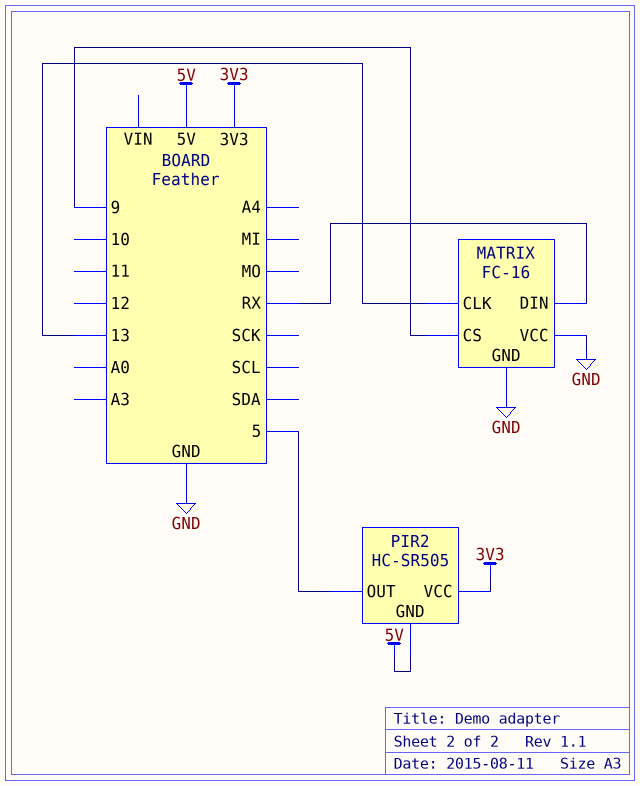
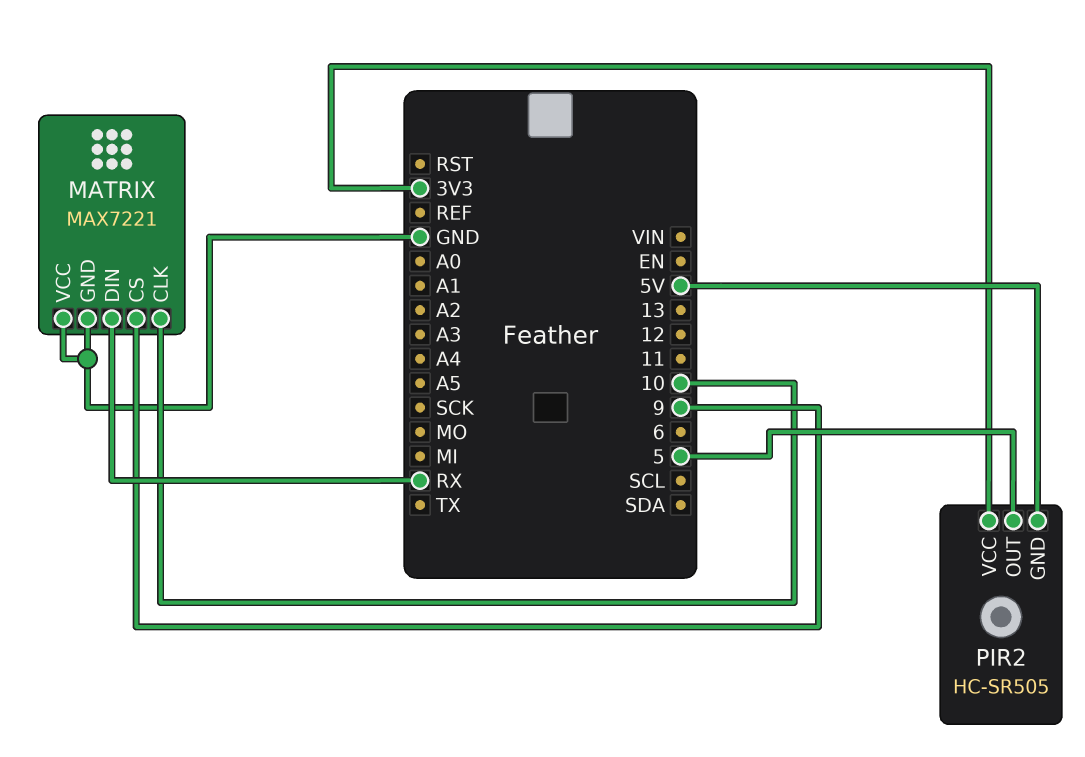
MATRIX: FC-16 -> MAX7221
MATRIX pin CLK: 13 -> 10

